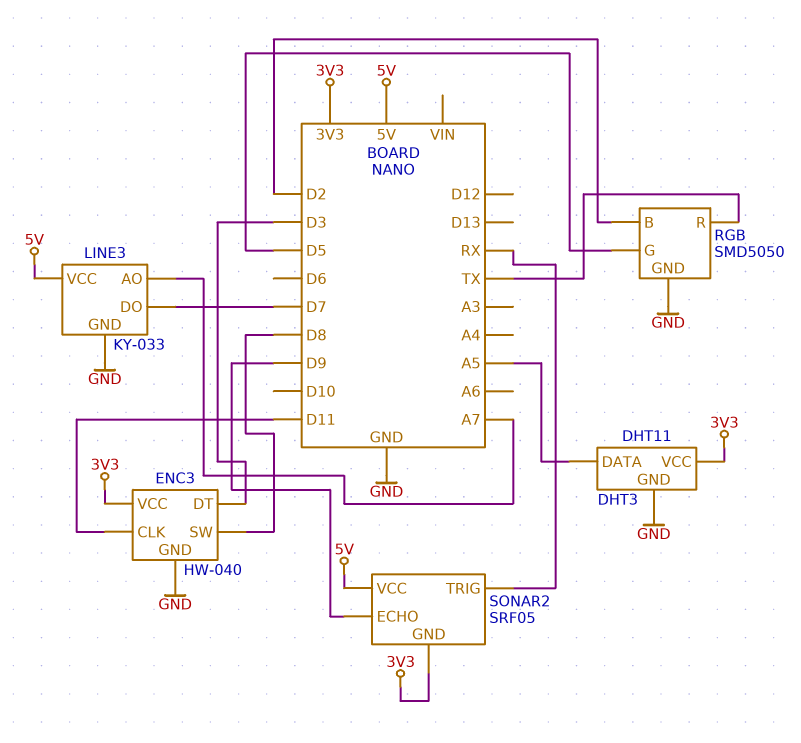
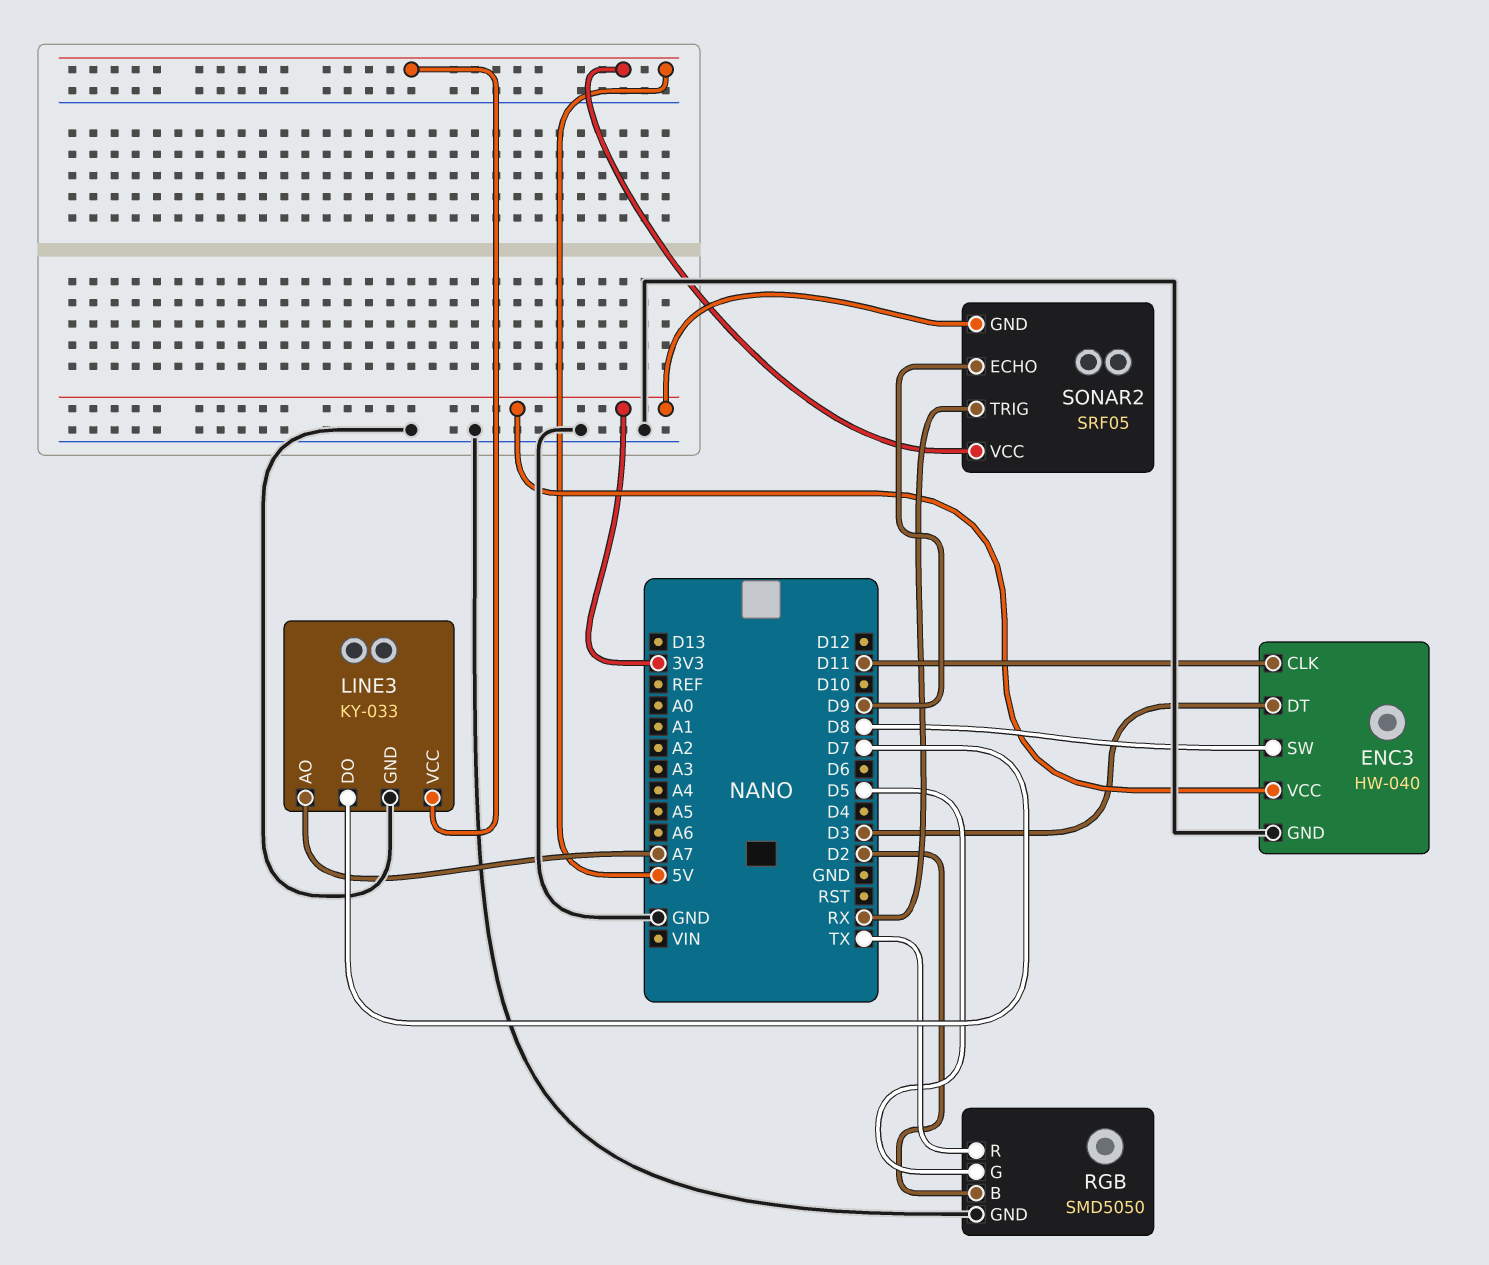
DHT3: DHT11 -> none
DHT3 pin DATA: A5 -> none
DHT3 pin GND: GND -> none
DHT3 pin VCC: 3V3 -> none

